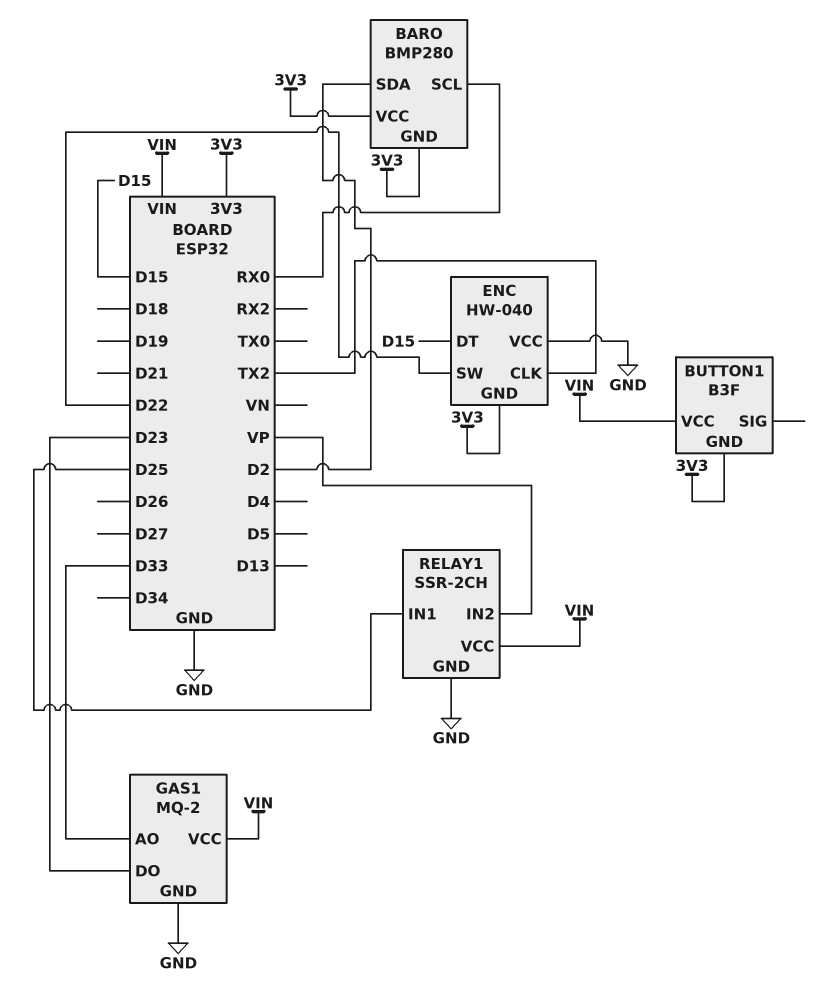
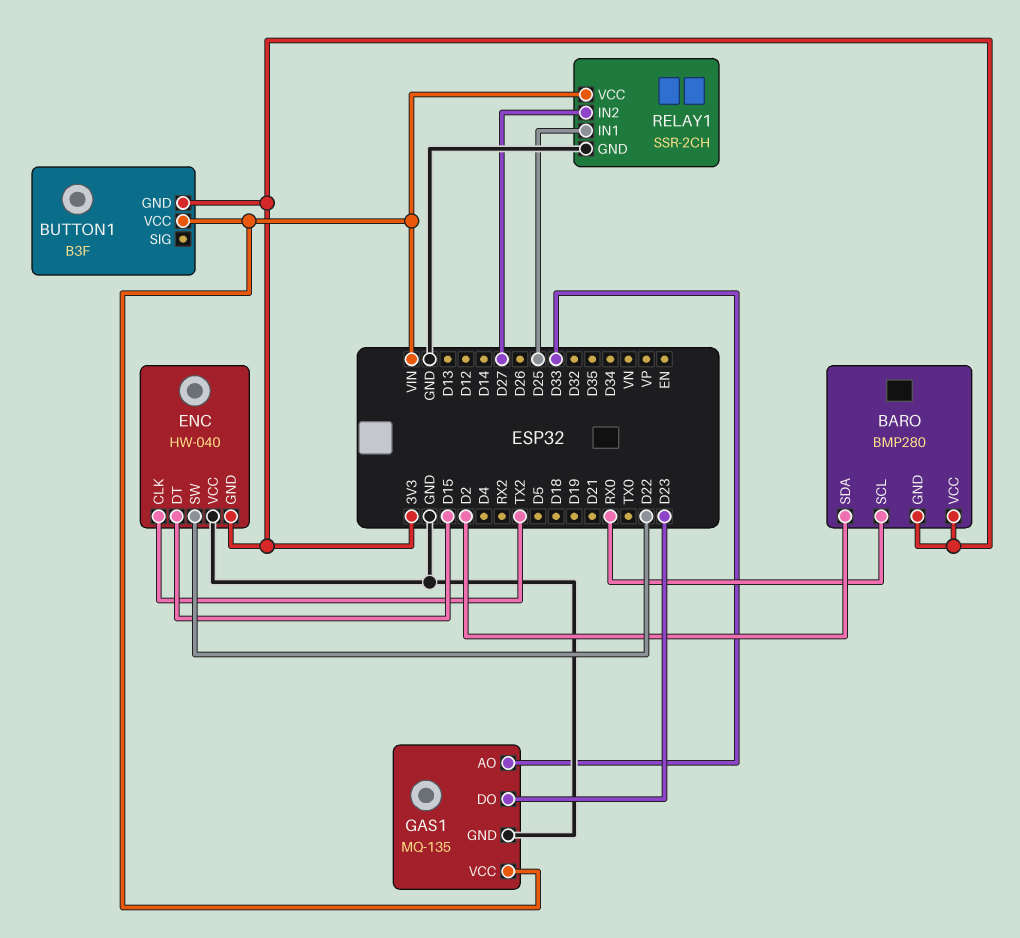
GAS1: MQ-2 -> MQ-135
RELAY1 pin IN2: VP -> D27

